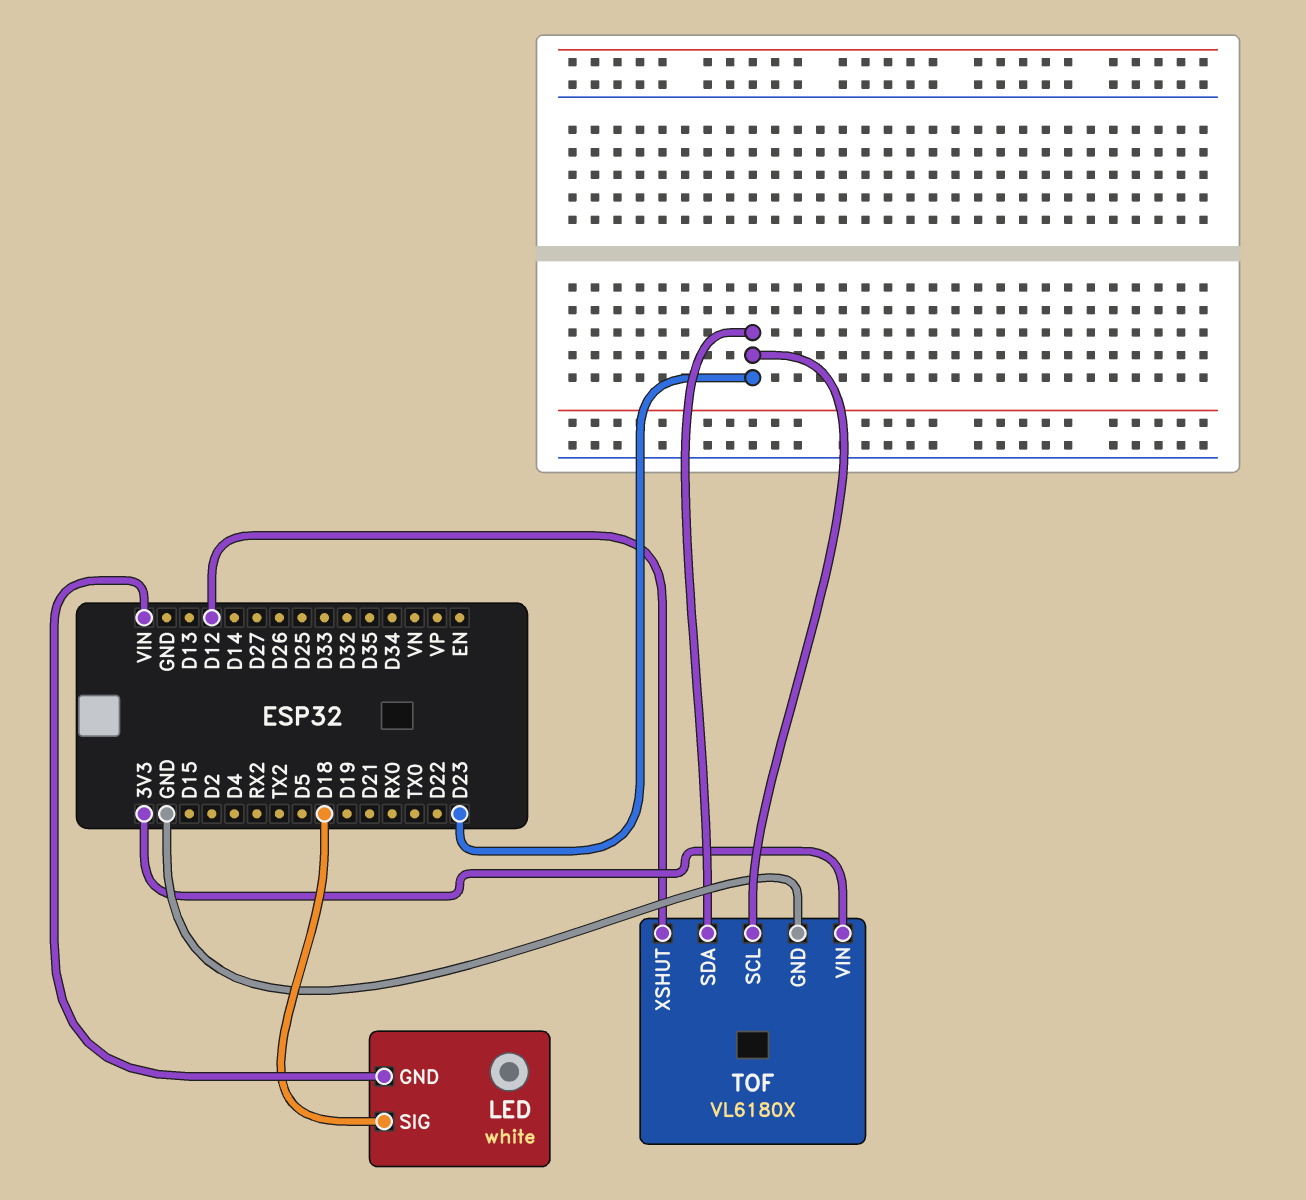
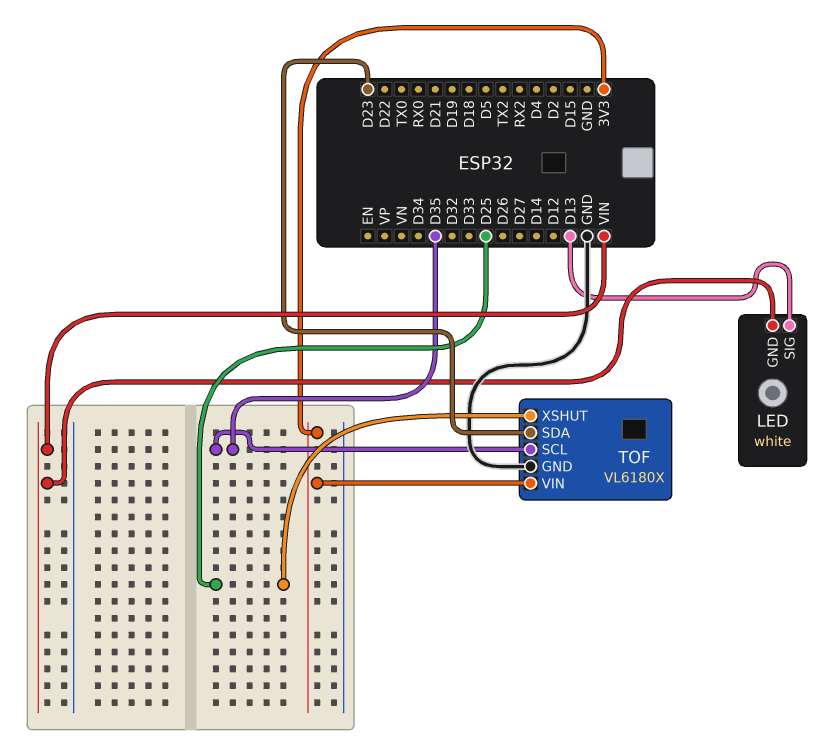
LED pin SIG: D18 -> D13
TOF pin SCL: D23 -> D35
TOF pin XSHUT: D12 -> D25

